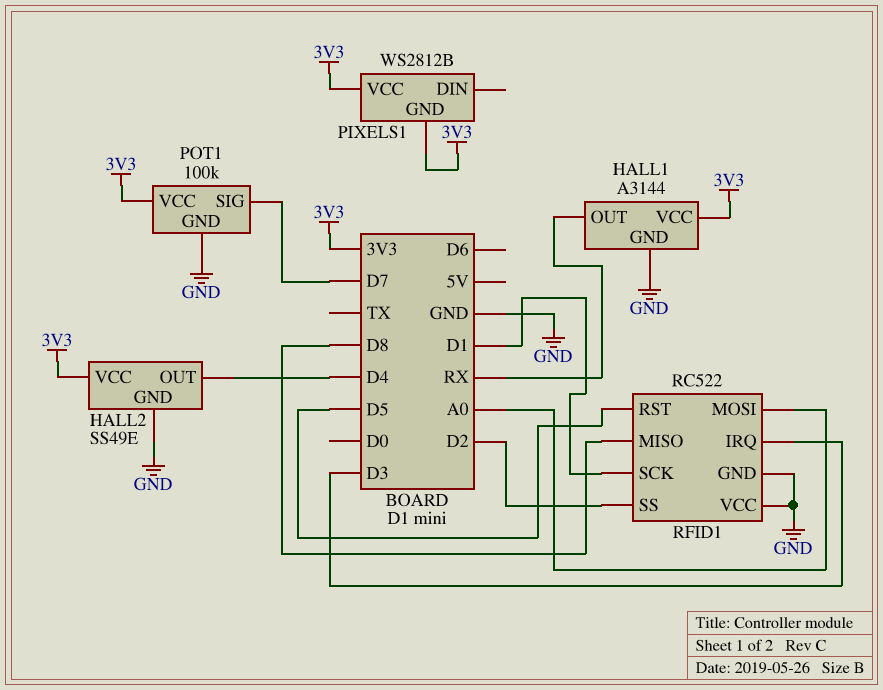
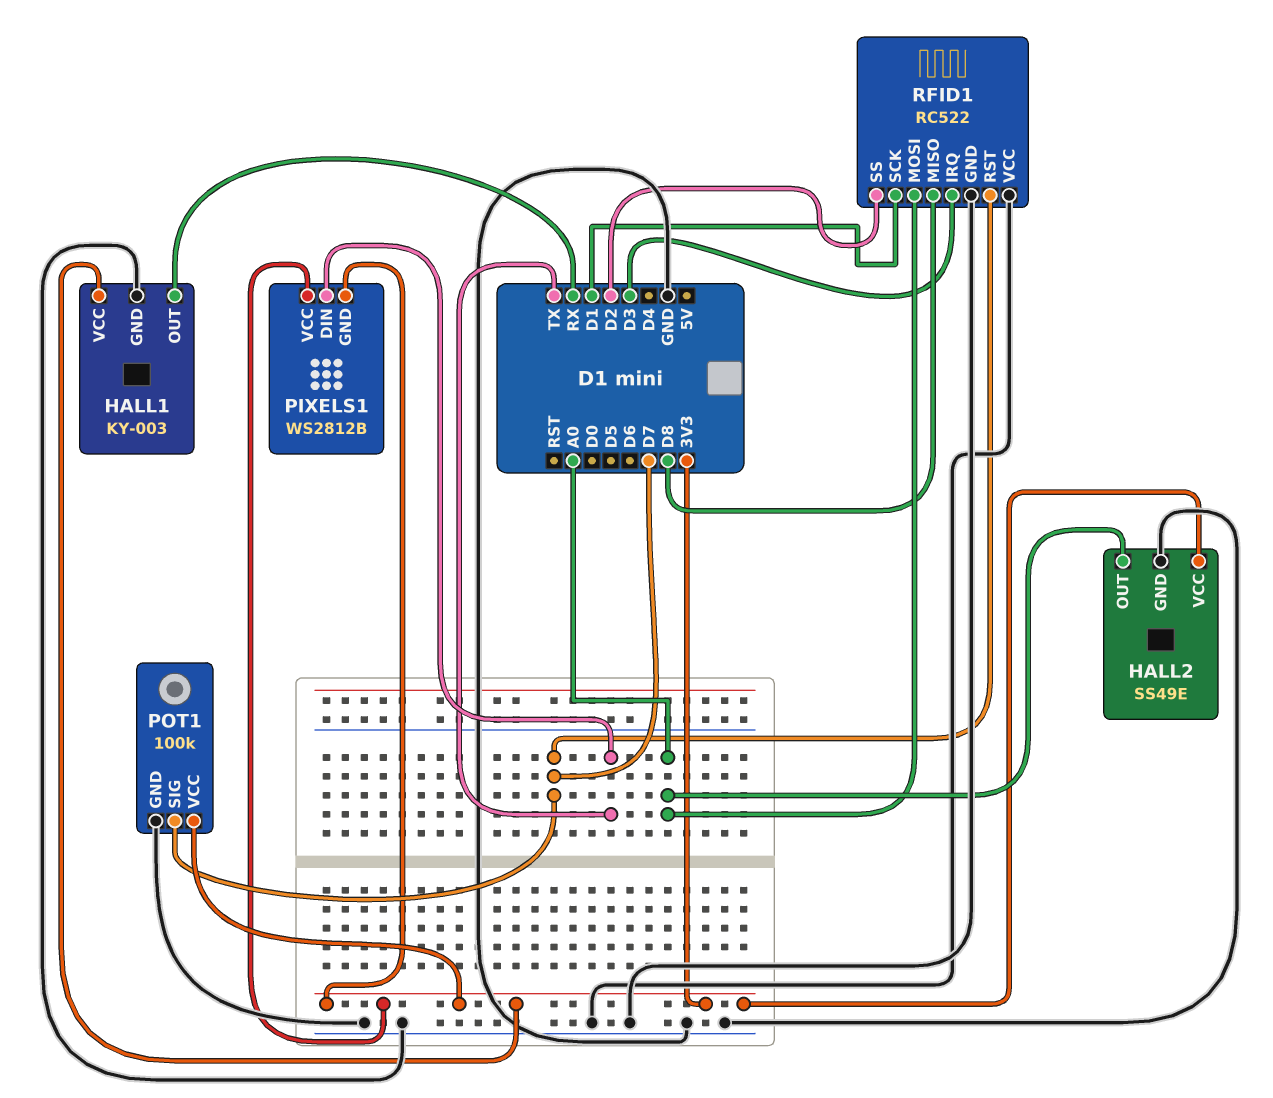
HALL1: A3144 -> KY-003
HALL2 pin OUT: D4 -> A0
PIXELS1 pin DIN: none -> TX
RFID1 pin RST: D5 -> D7

